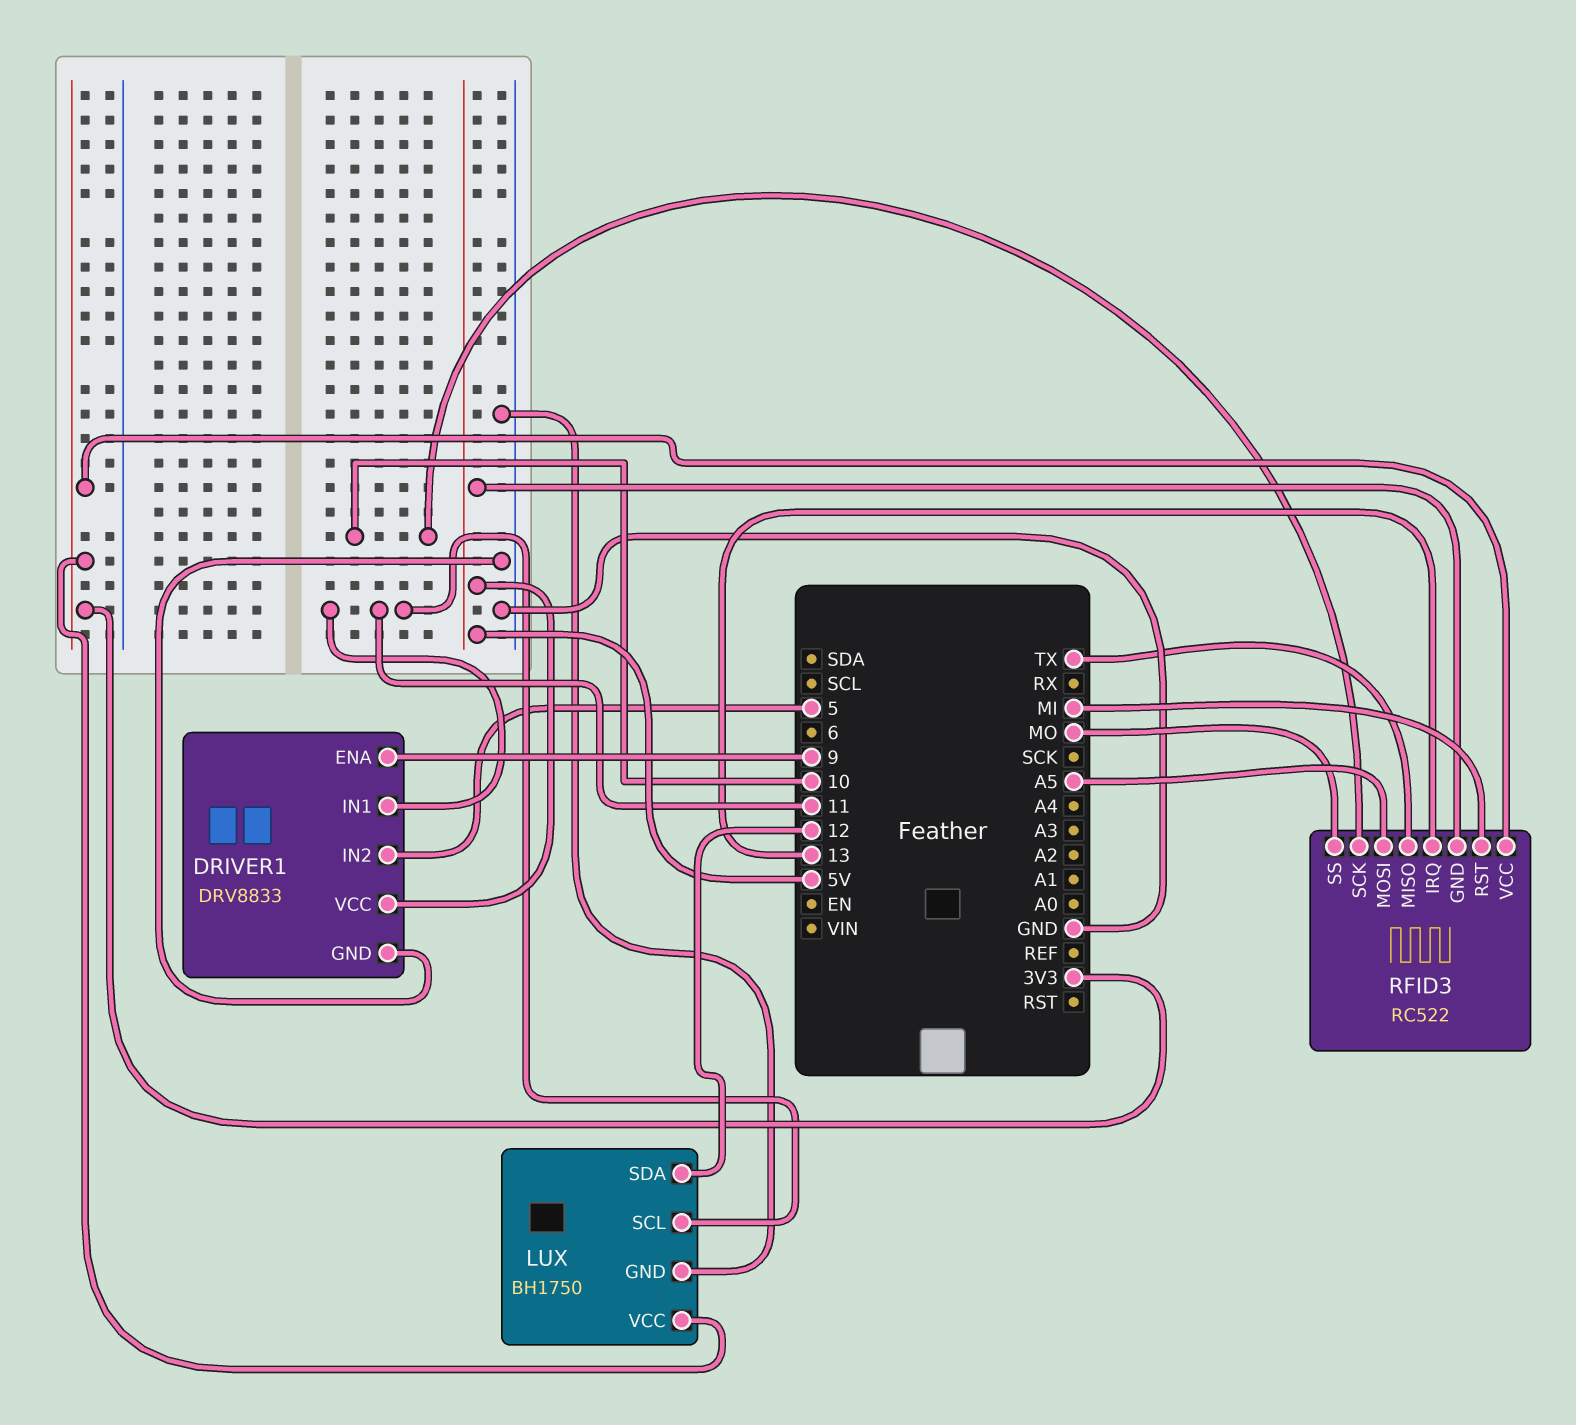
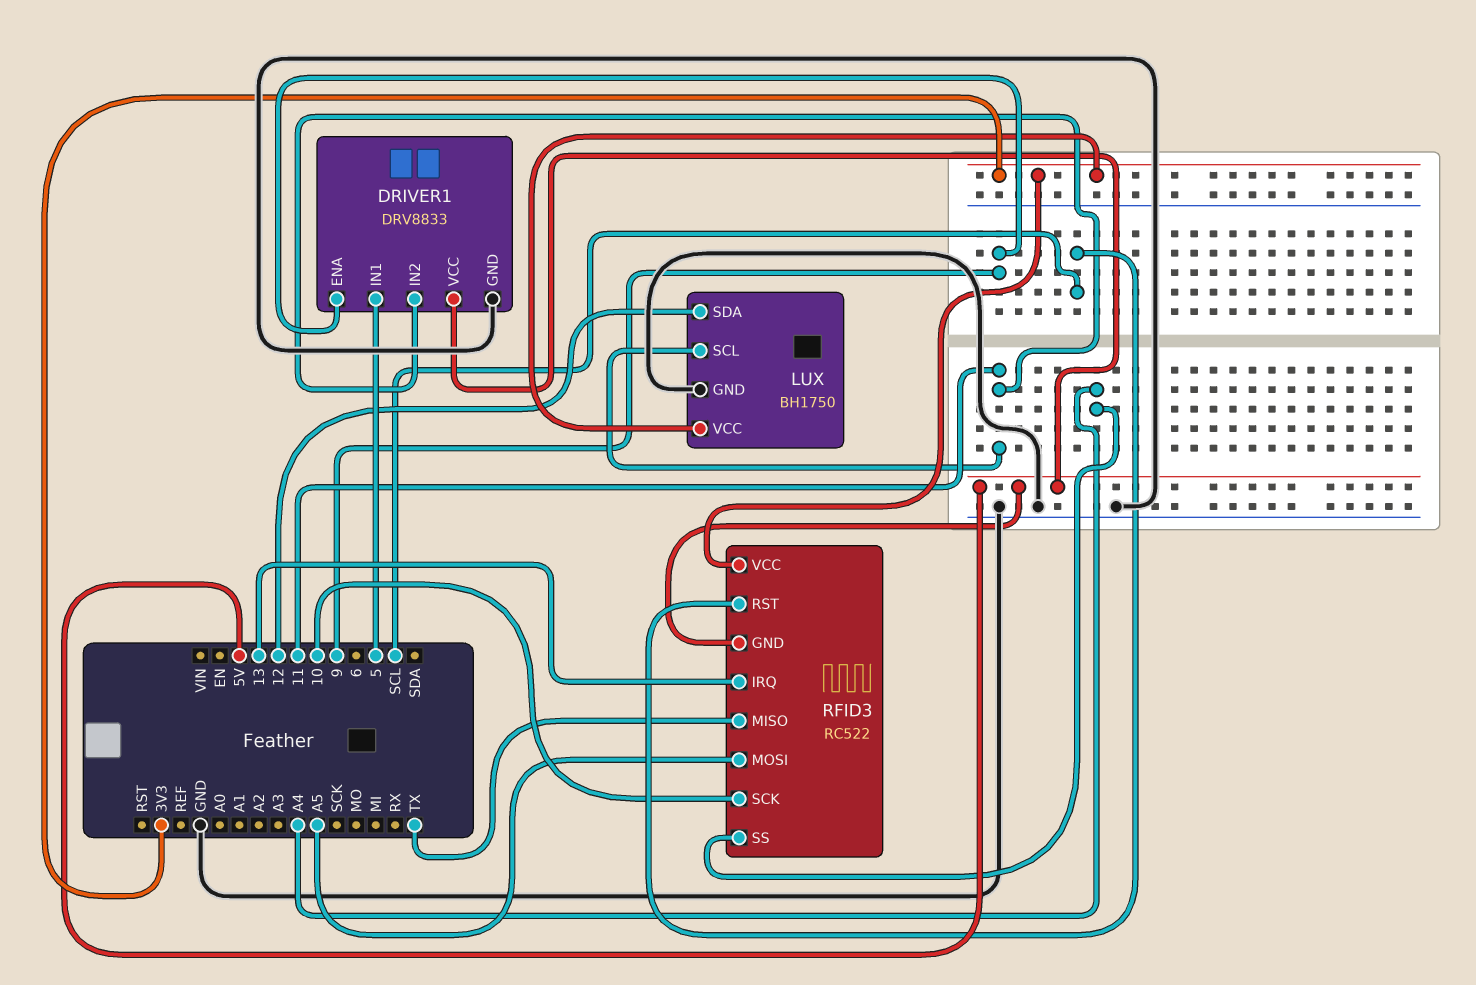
DRIVER1 pin IN1: 11 -> 5
DRIVER1 pin IN2: 5 -> 11
RFID3 pin RST: MI -> SCL
RFID3 pin SS: MO -> A4

